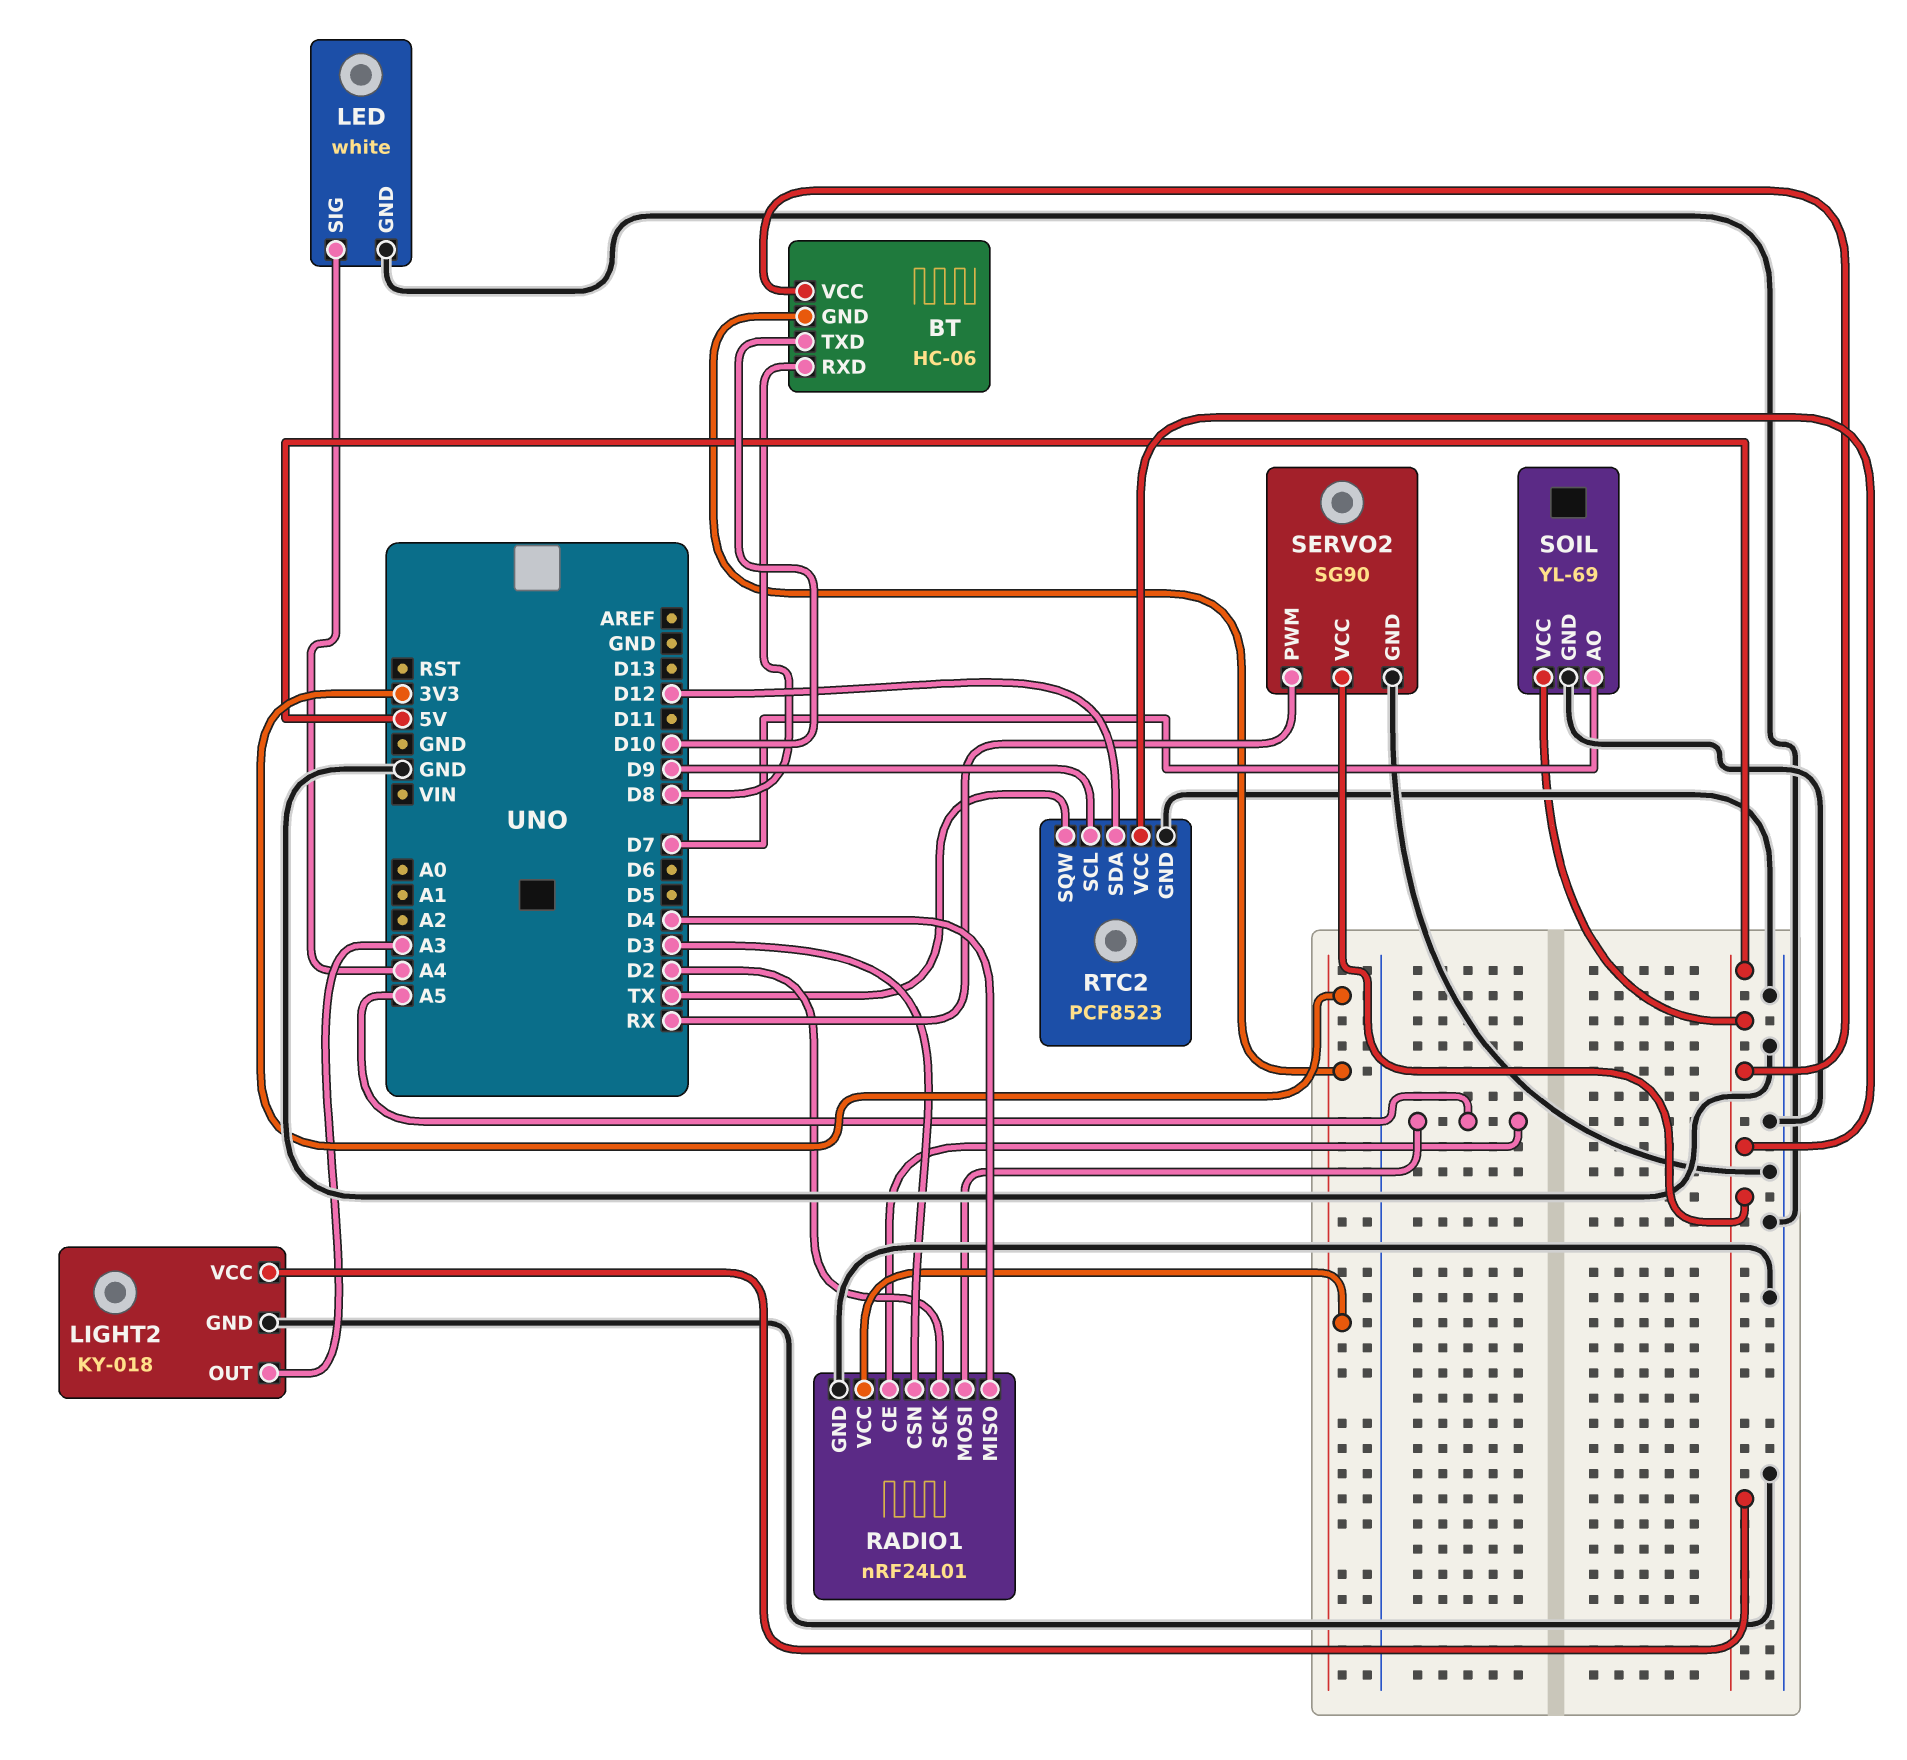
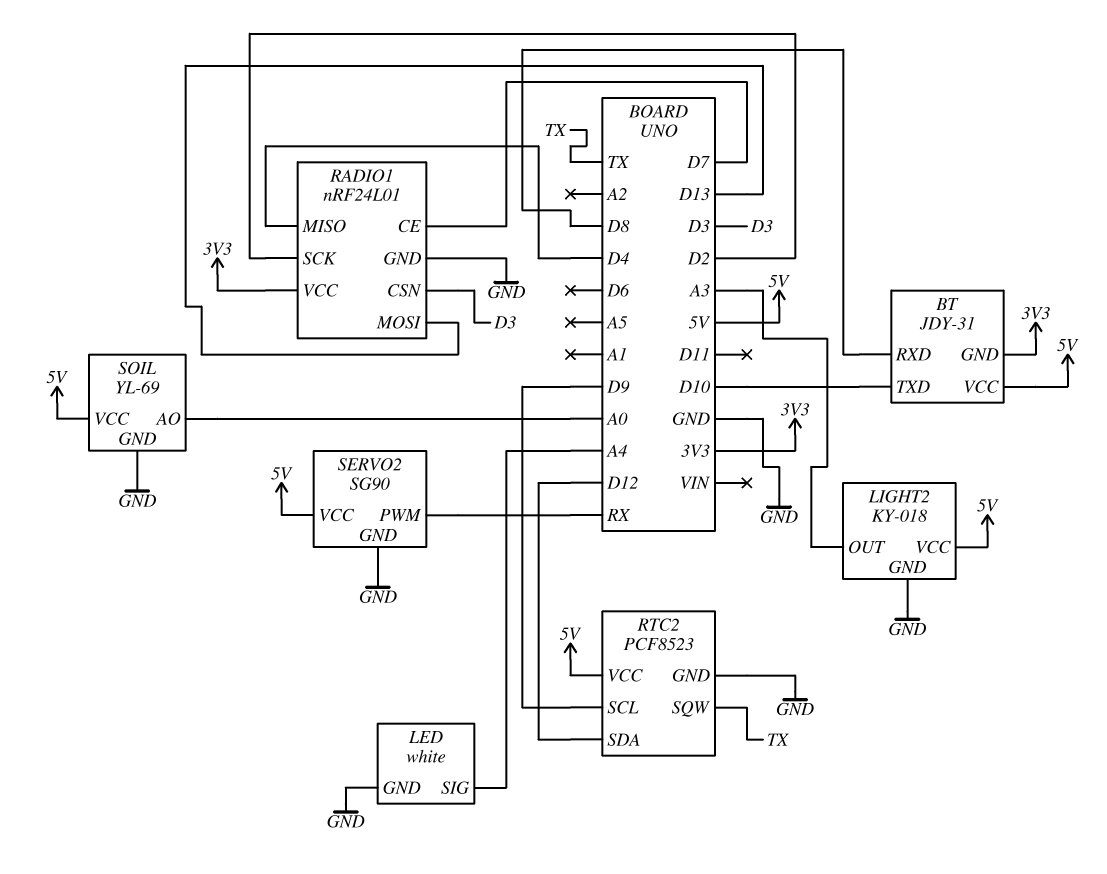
BT: HC-06 -> JDY-31
RADIO1 pin CE: A5 -> D7
RADIO1 pin MOSI: A5 -> D13
SOIL pin AO: D7 -> A0

